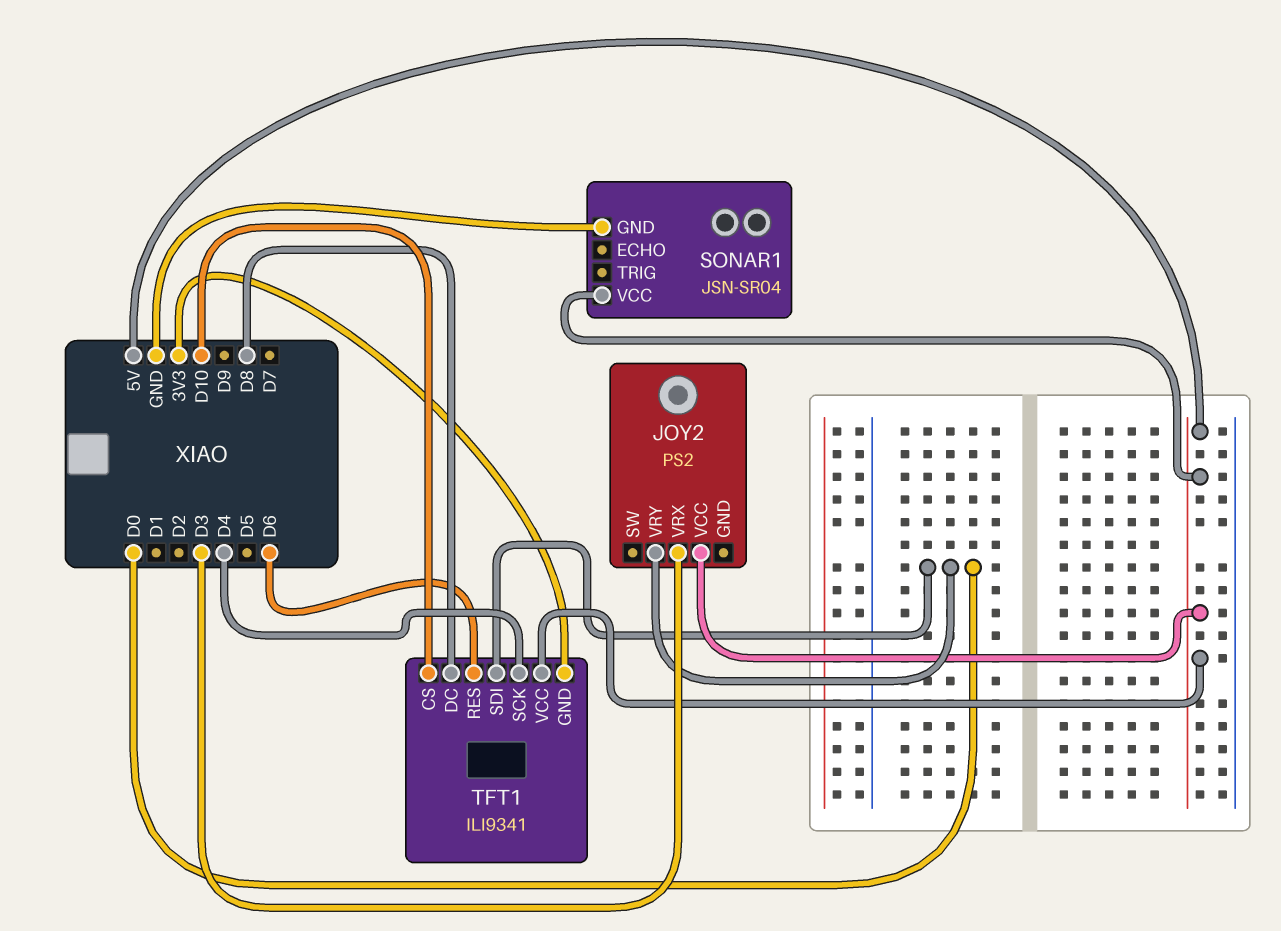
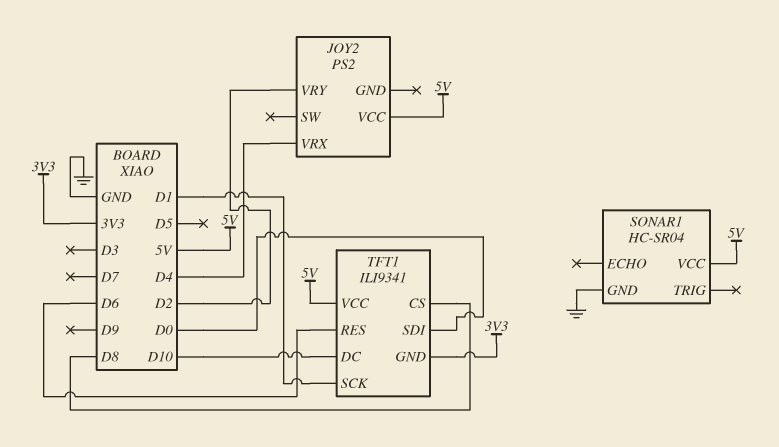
JOY2 pin VRX: D3 -> D4
JOY2 pin VRY: D0 -> D2
SONAR1: JSN-SR04 -> HC-SR04
TFT1 pin CS: D10 -> D8
TFT1 pin DC: D8 -> D10
TFT1 pin SCK: D4 -> D1

